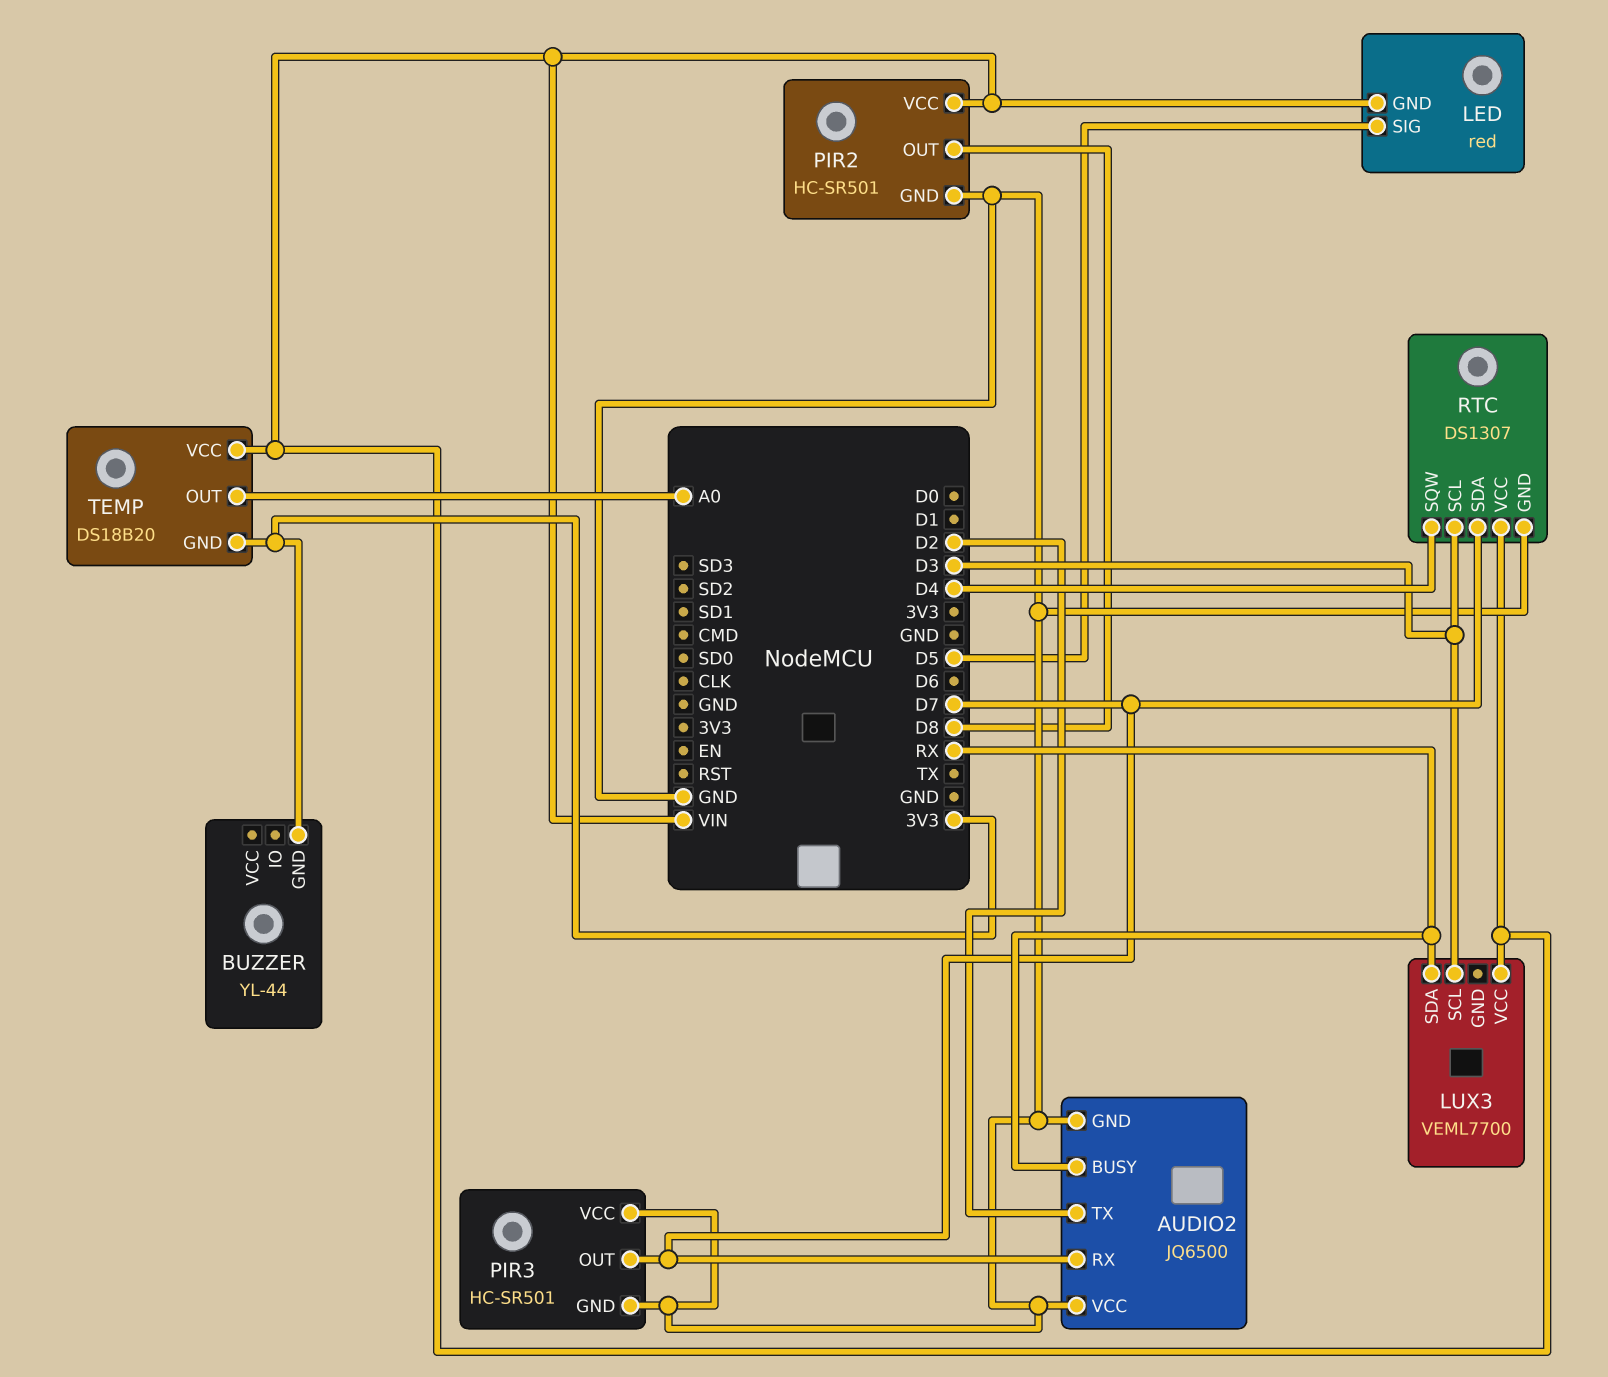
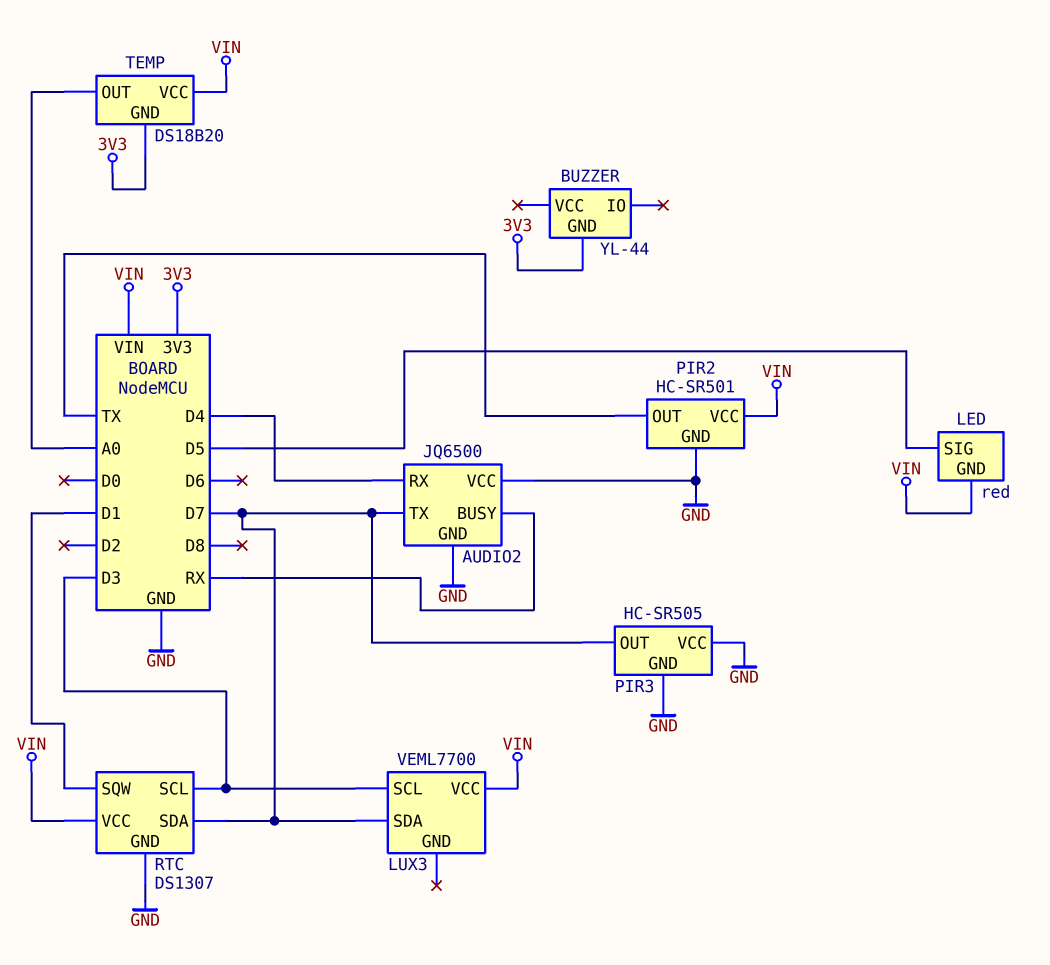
AUDIO2 pin RX: D7 -> D4
AUDIO2 pin TX: D2 -> D7
LUX3 pin SDA: RX -> D7
PIR2 pin OUT: D8 -> TX
PIR3: HC-SR501 -> HC-SR505
RTC pin SQW: D4 -> D1

